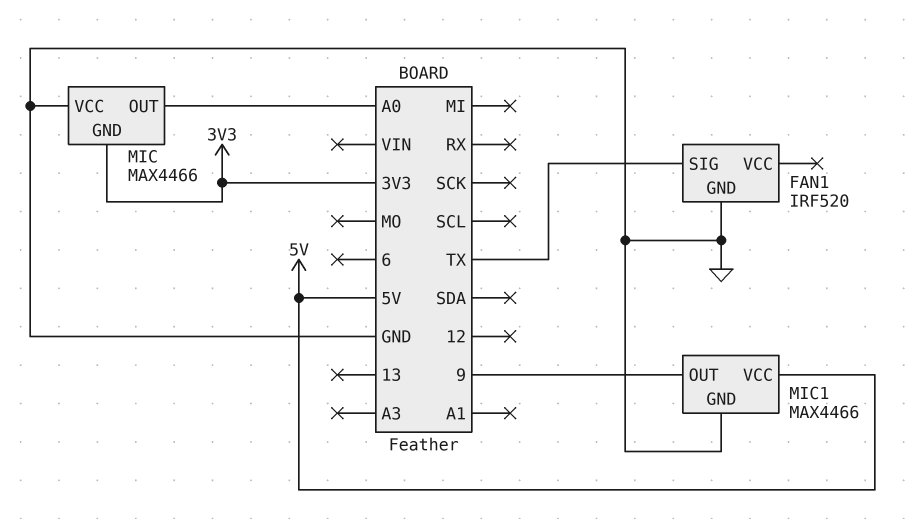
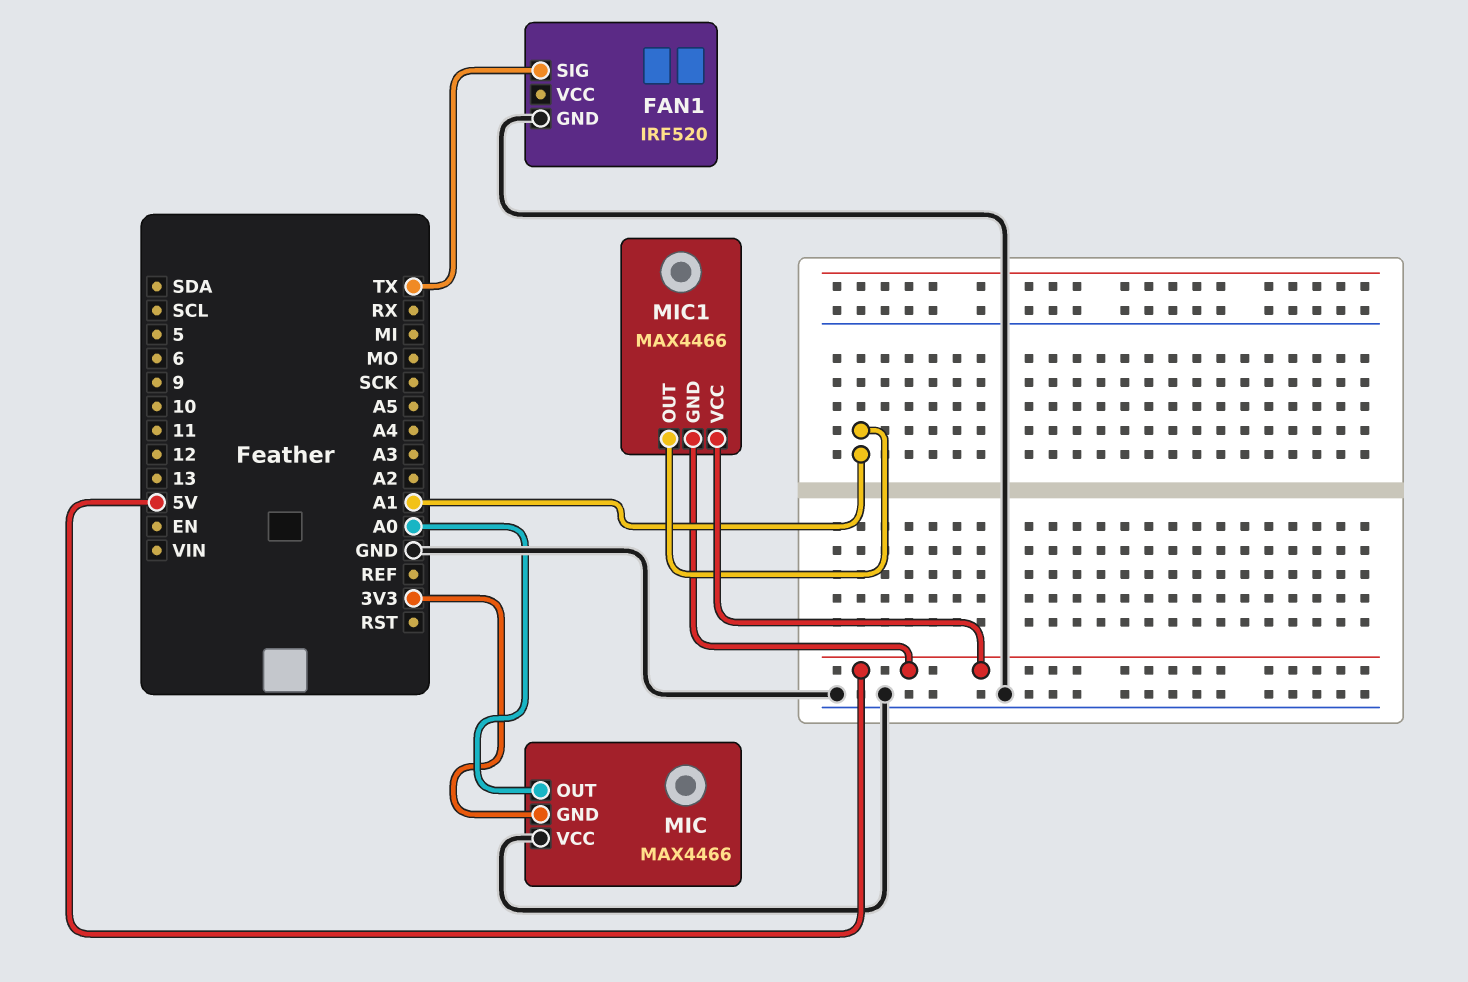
MIC1 pin GND: GND -> 5V
MIC1 pin OUT: 9 -> A1

